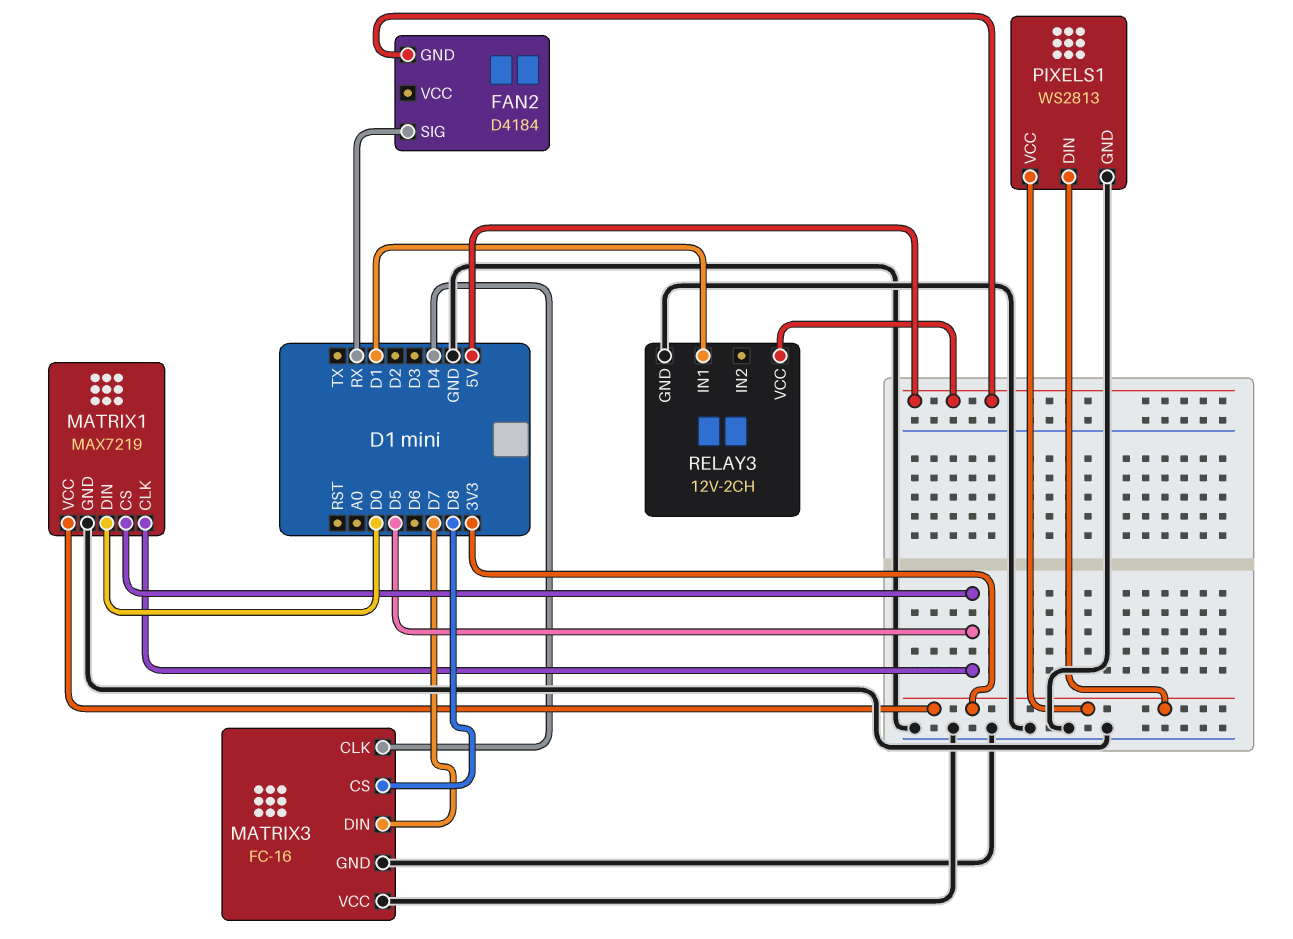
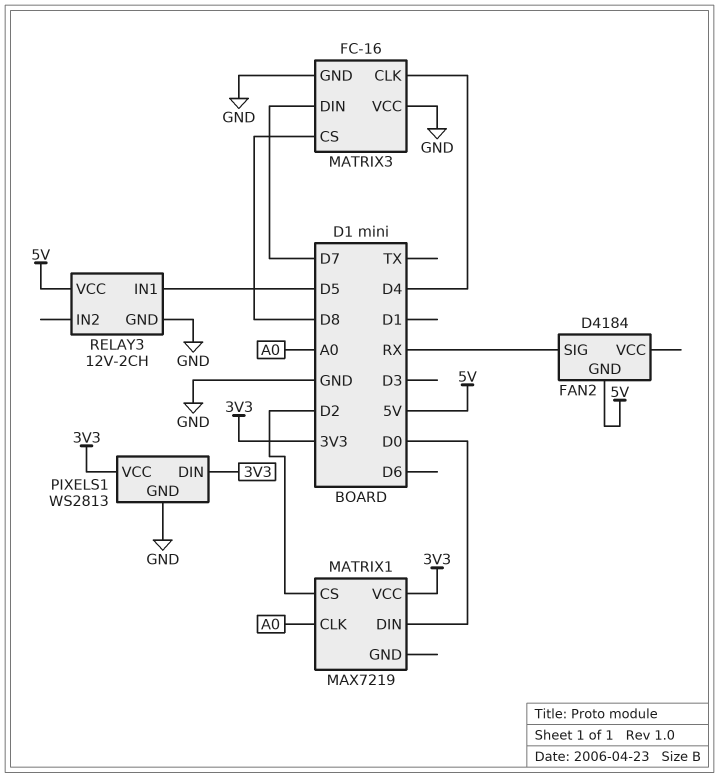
MATRIX1 pin CLK: D5 -> A0
MATRIX1 pin CS: D5 -> D2
MATRIX1 pin GND: GND -> none
RELAY3 pin IN1: D1 -> D5

